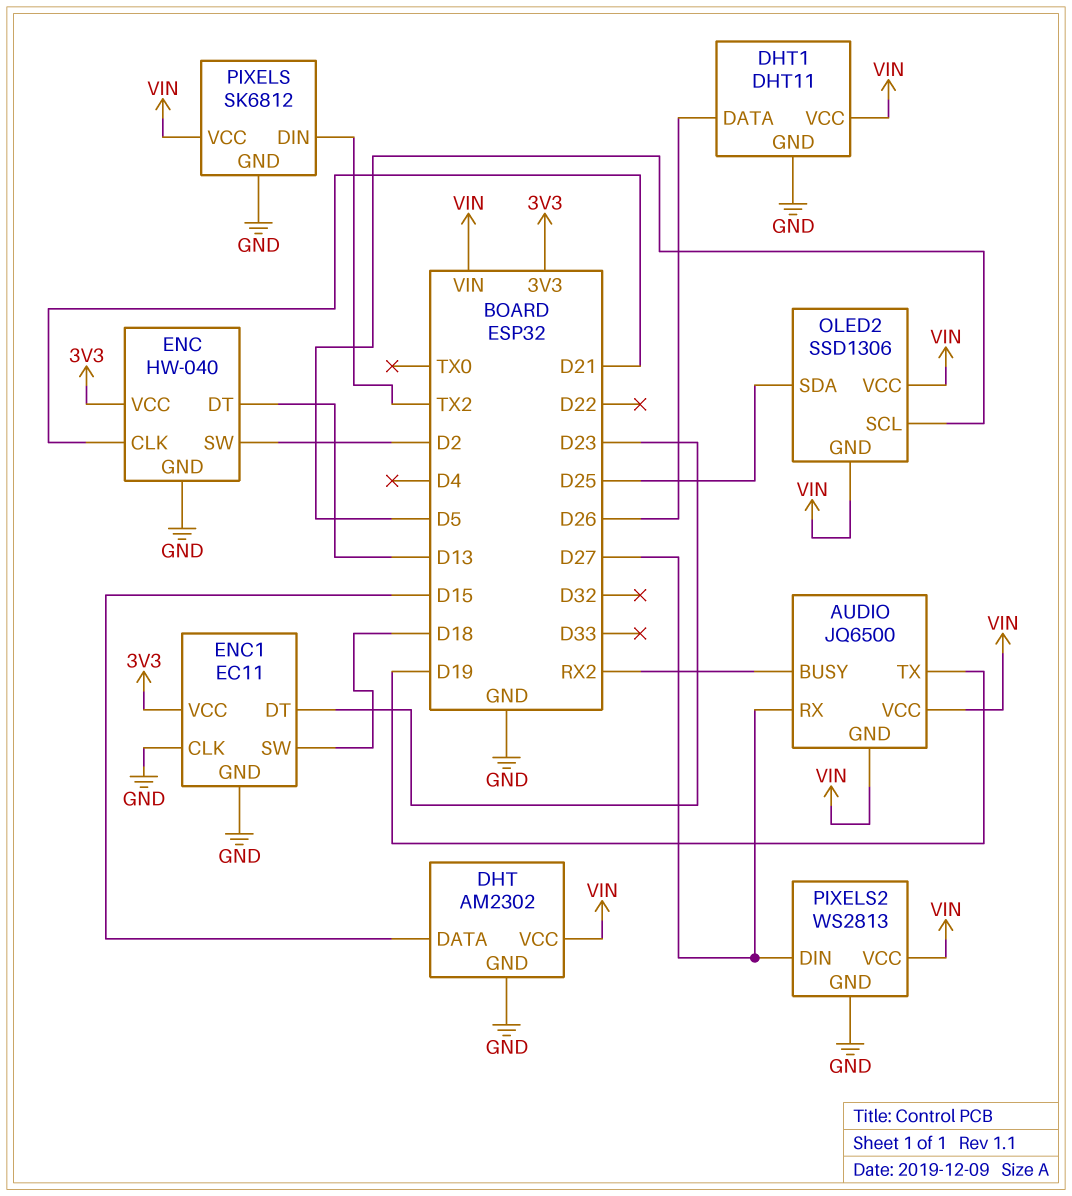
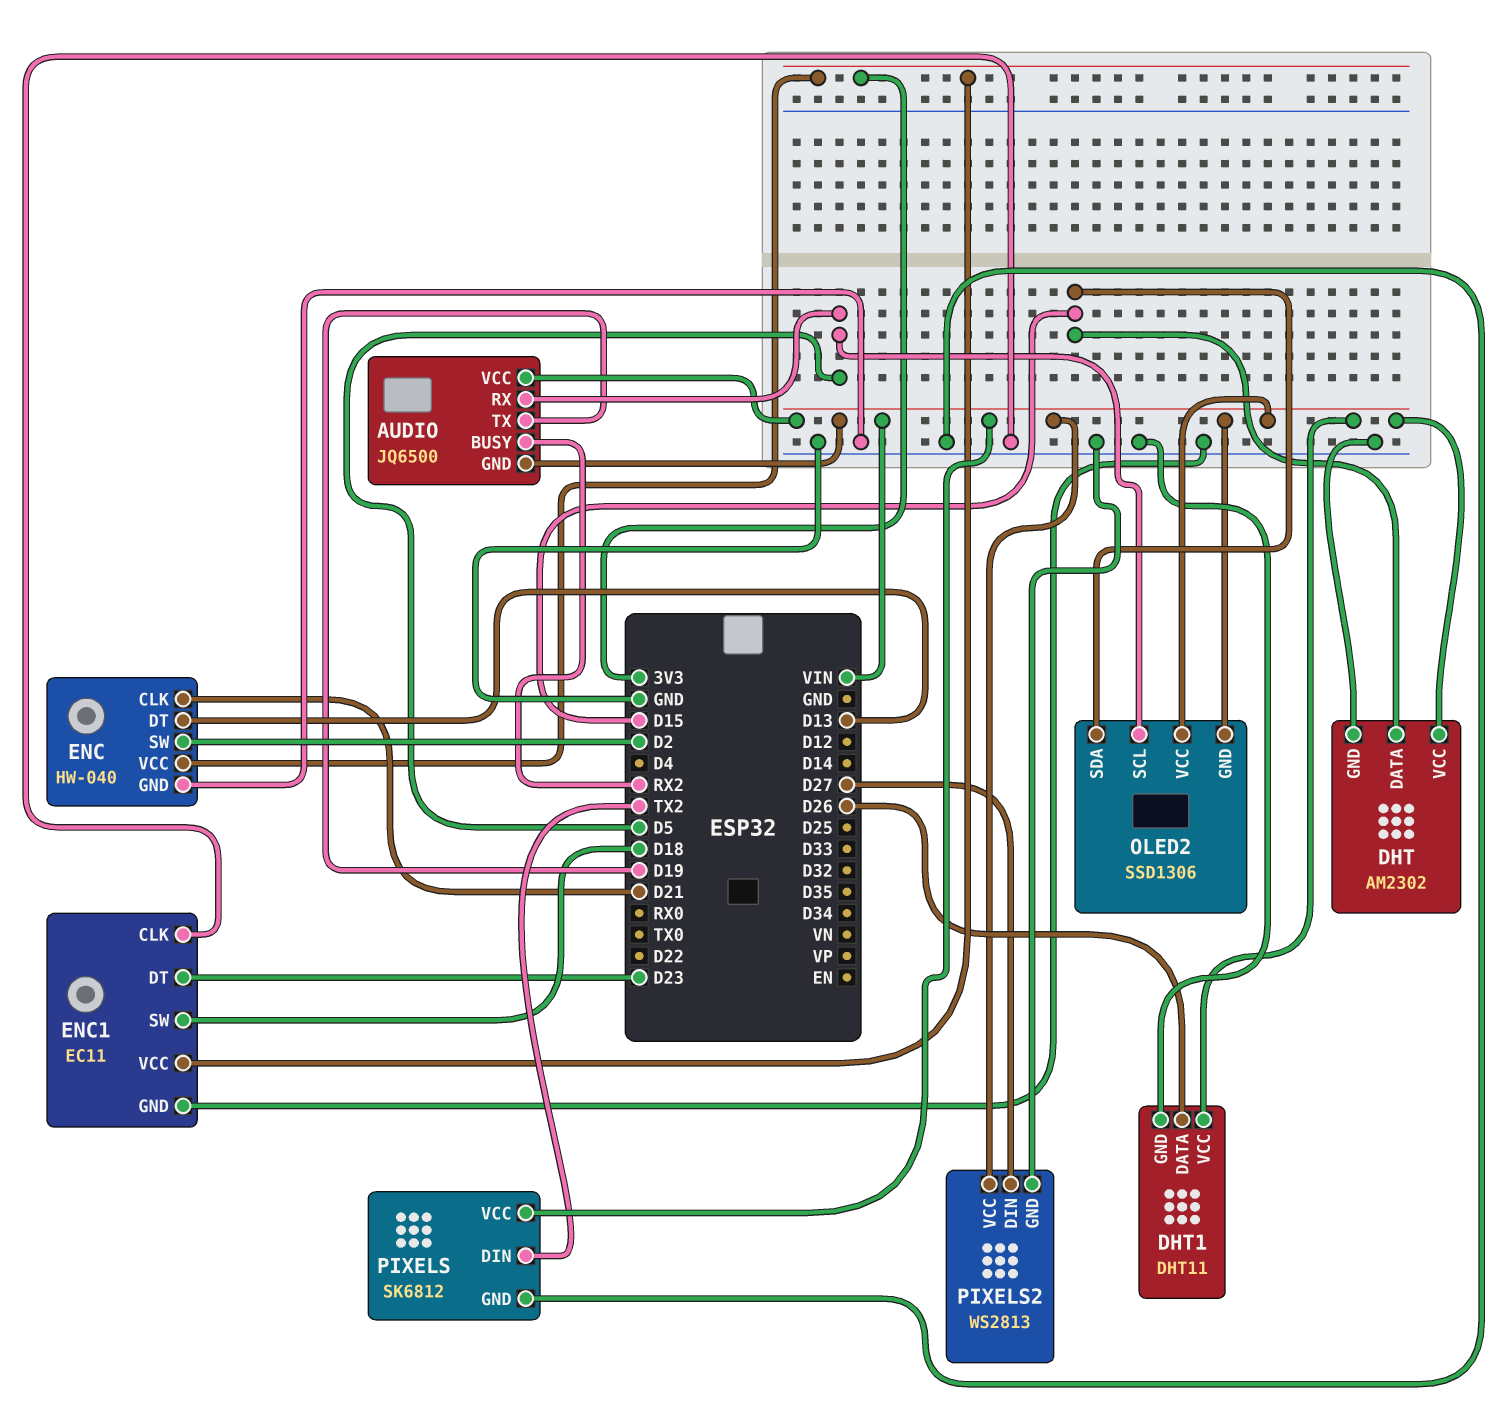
AUDIO pin RX: D27 -> D5
OLED2 pin SDA: D25 -> D15

